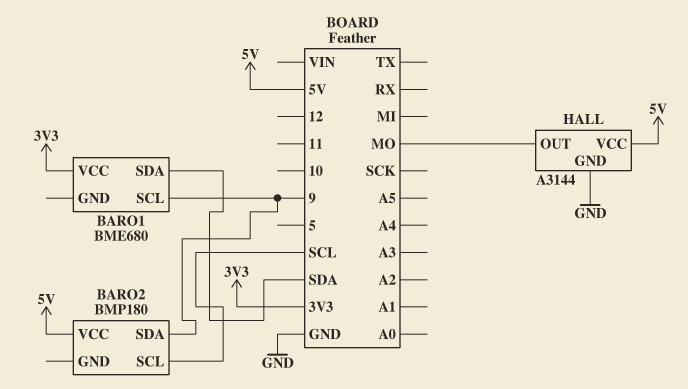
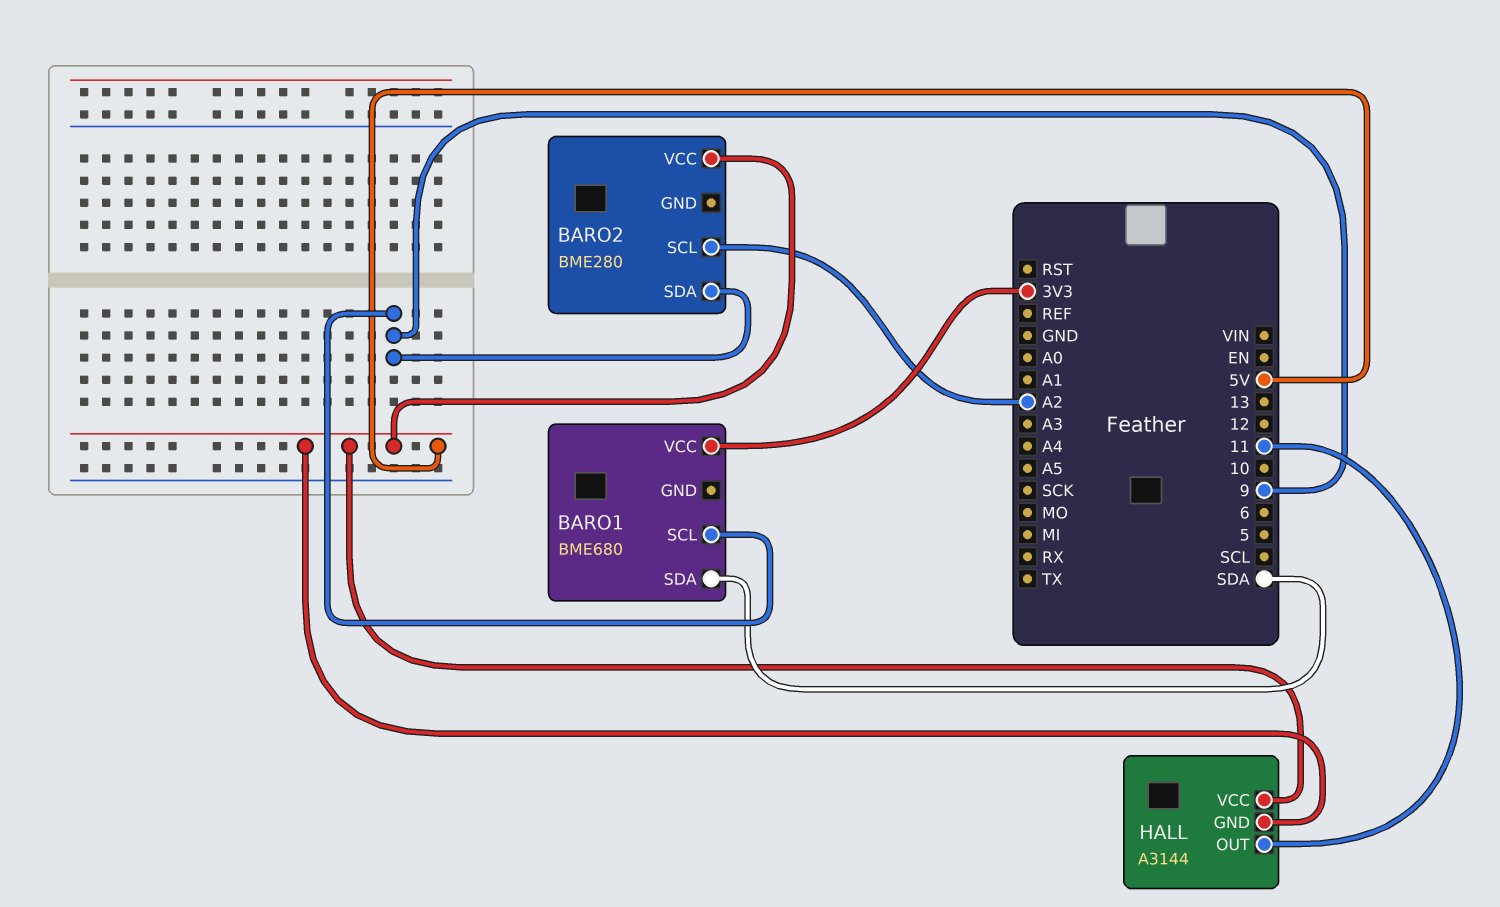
BARO2: BMP180 -> BME280
BARO2 pin SCL: SCL -> A2
HALL pin GND: GND -> 5V
HALL pin OUT: MO -> 11

